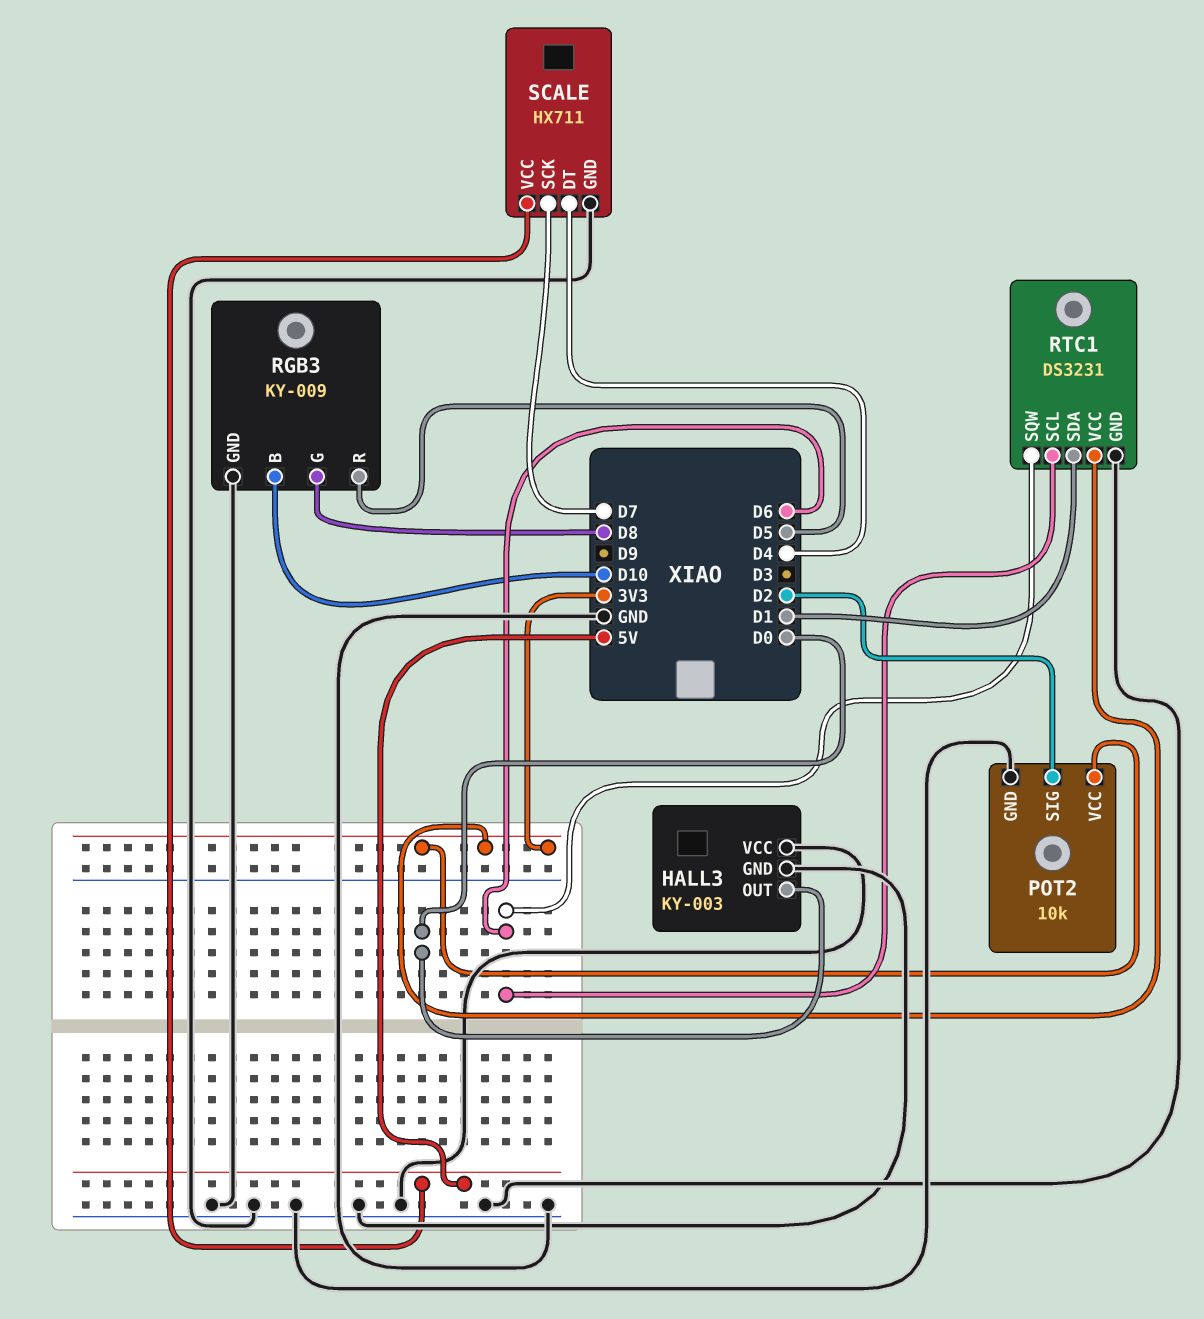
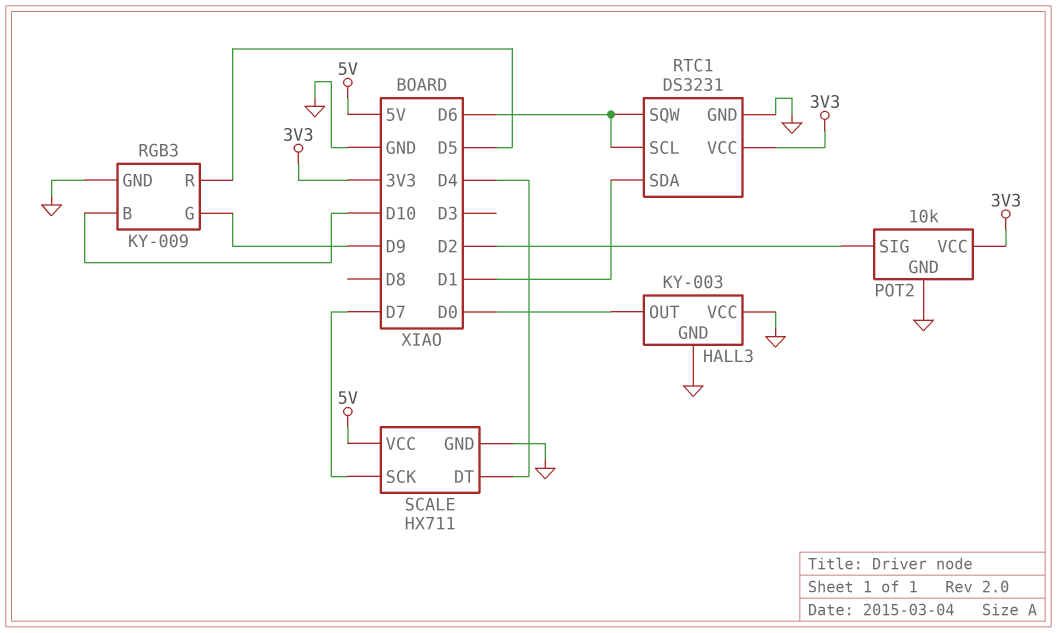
RGB3 pin G: D8 -> D9

